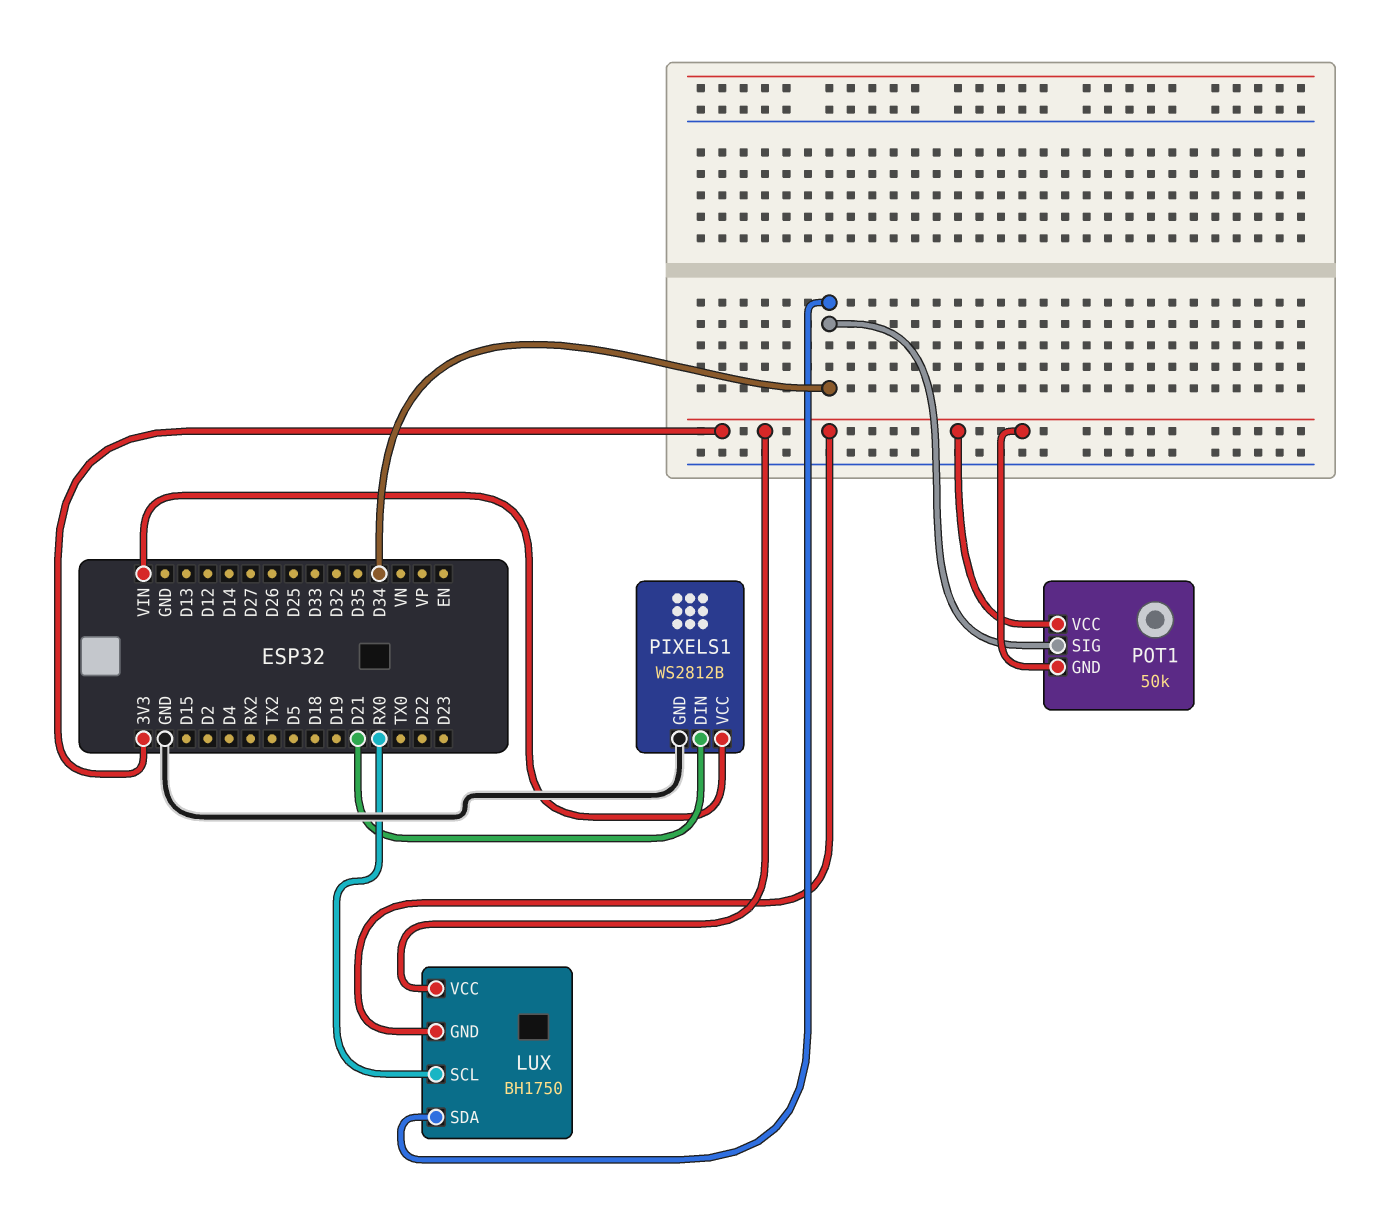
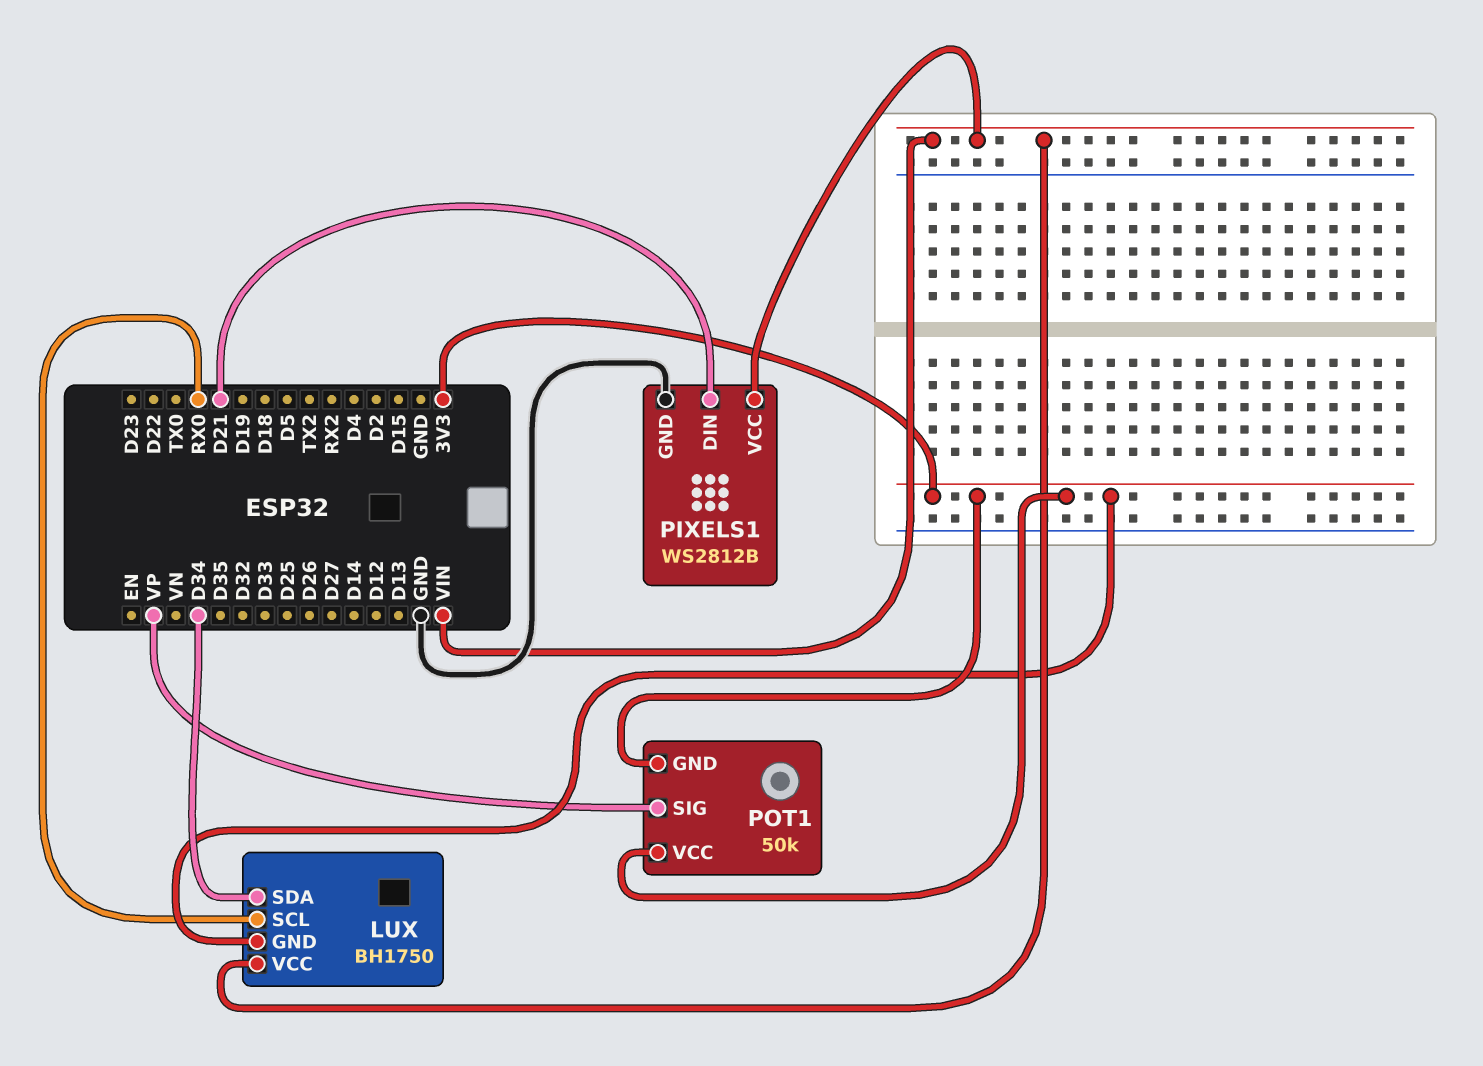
LUX pin VCC: 3V3 -> VIN
POT1 pin SIG: D34 -> VP

